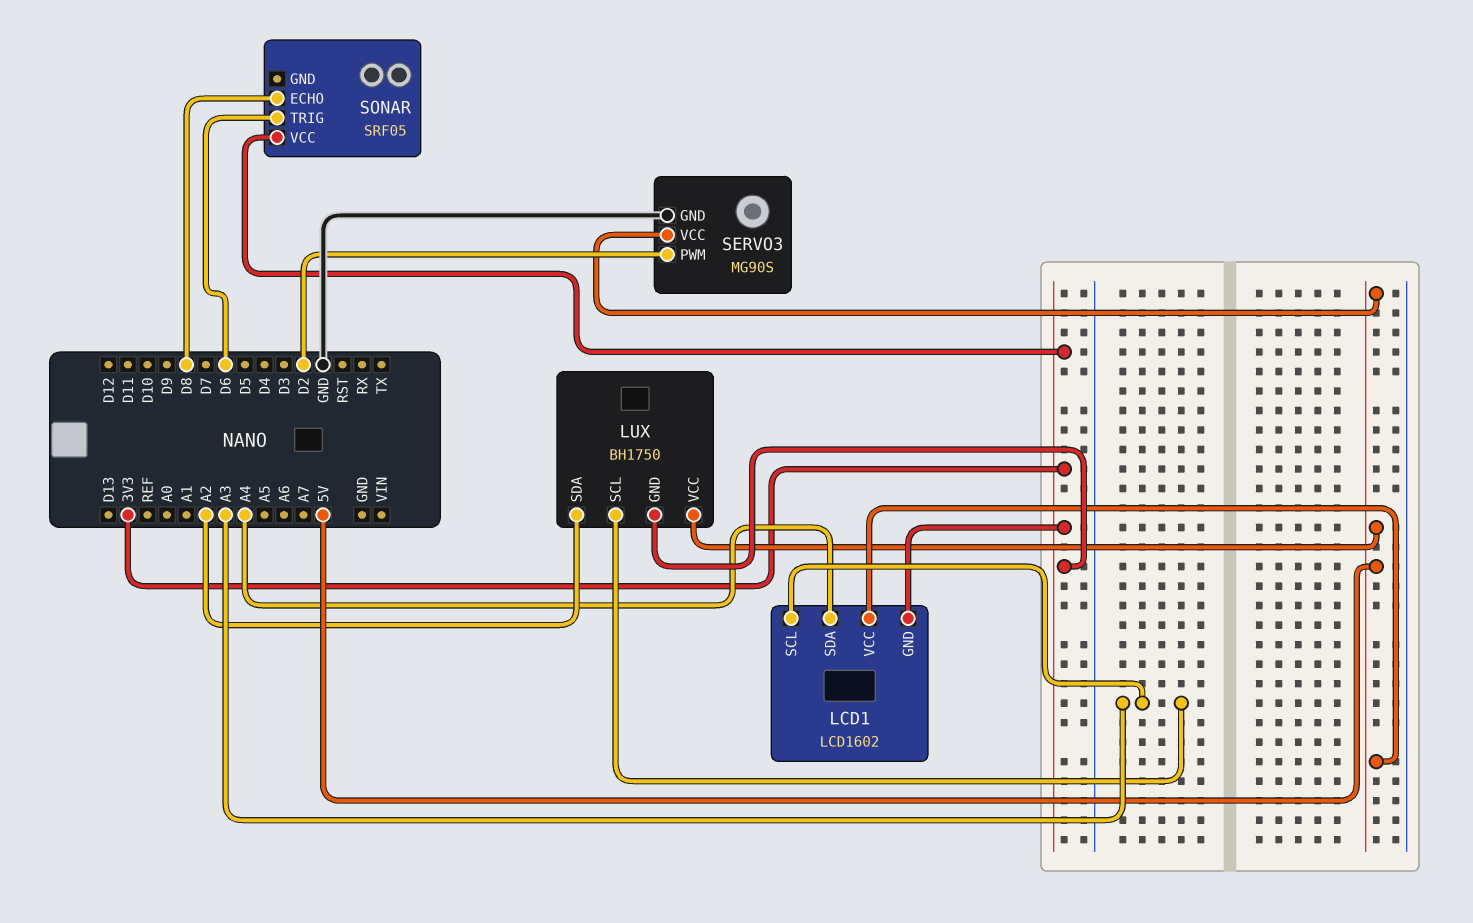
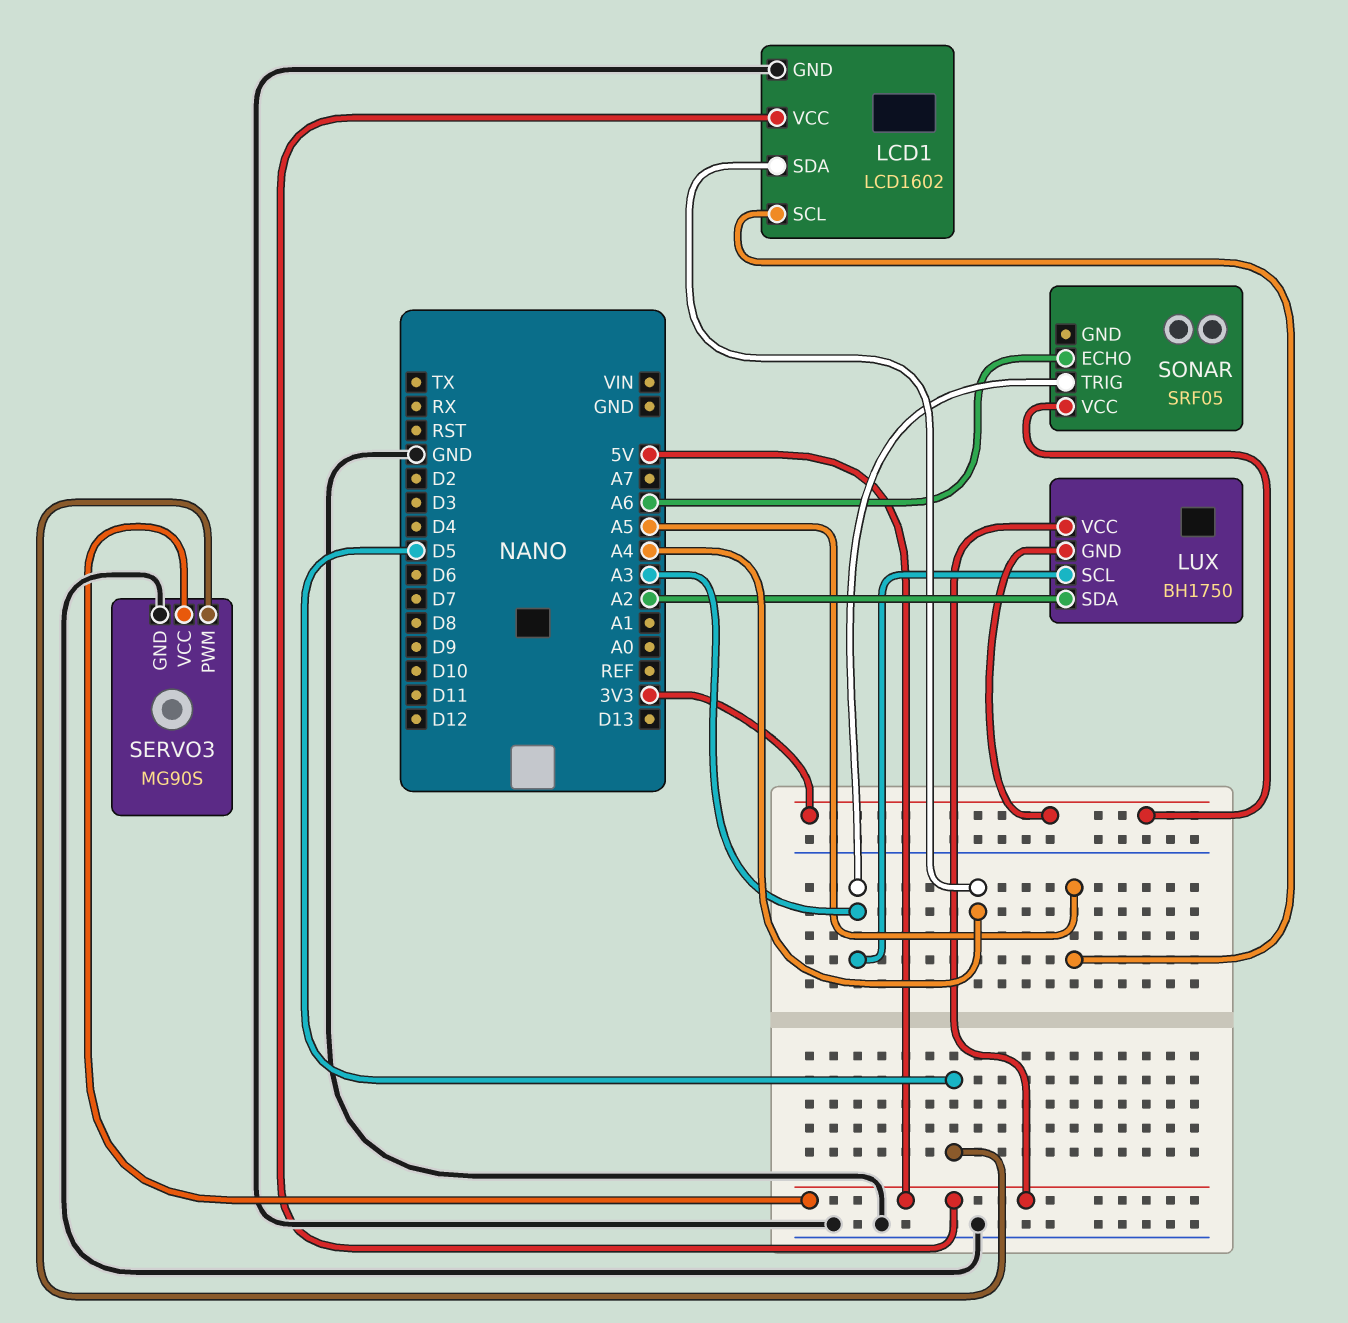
LCD1 pin GND: 3V3 -> GND
LCD1 pin SCL: A3 -> A5
SERVO3 pin PWM: D2 -> D5
SONAR pin ECHO: D8 -> A6
SONAR pin TRIG: D6 -> A3

